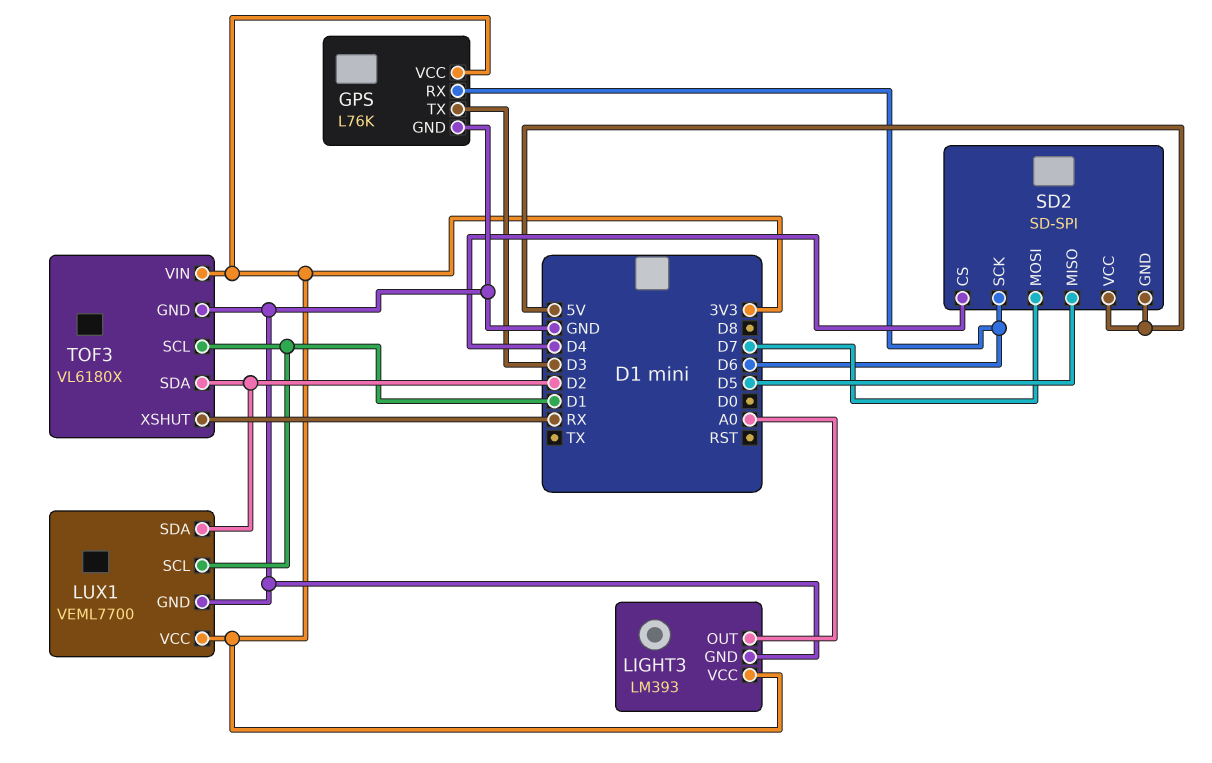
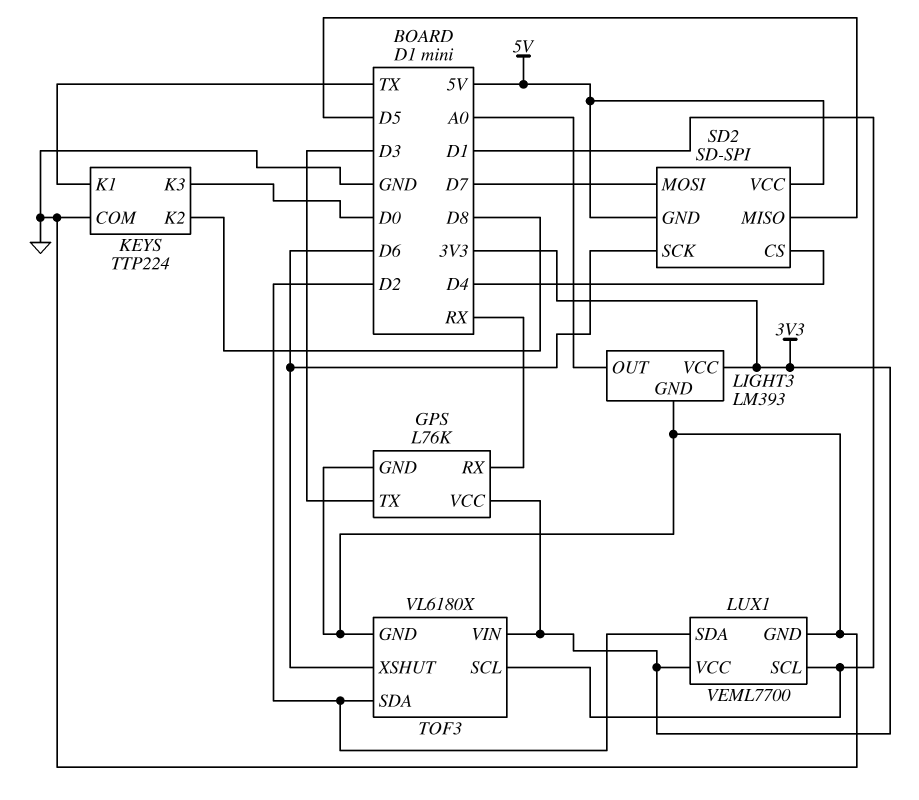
GPS pin RX: D6 -> RX
KEYS: none -> TTP224
KEYS pin COM: none -> GND
KEYS pin K1: none -> TX
KEYS pin K2: none -> D8
KEYS pin K3: none -> D0
TOF3 pin XSHUT: RX -> D6

